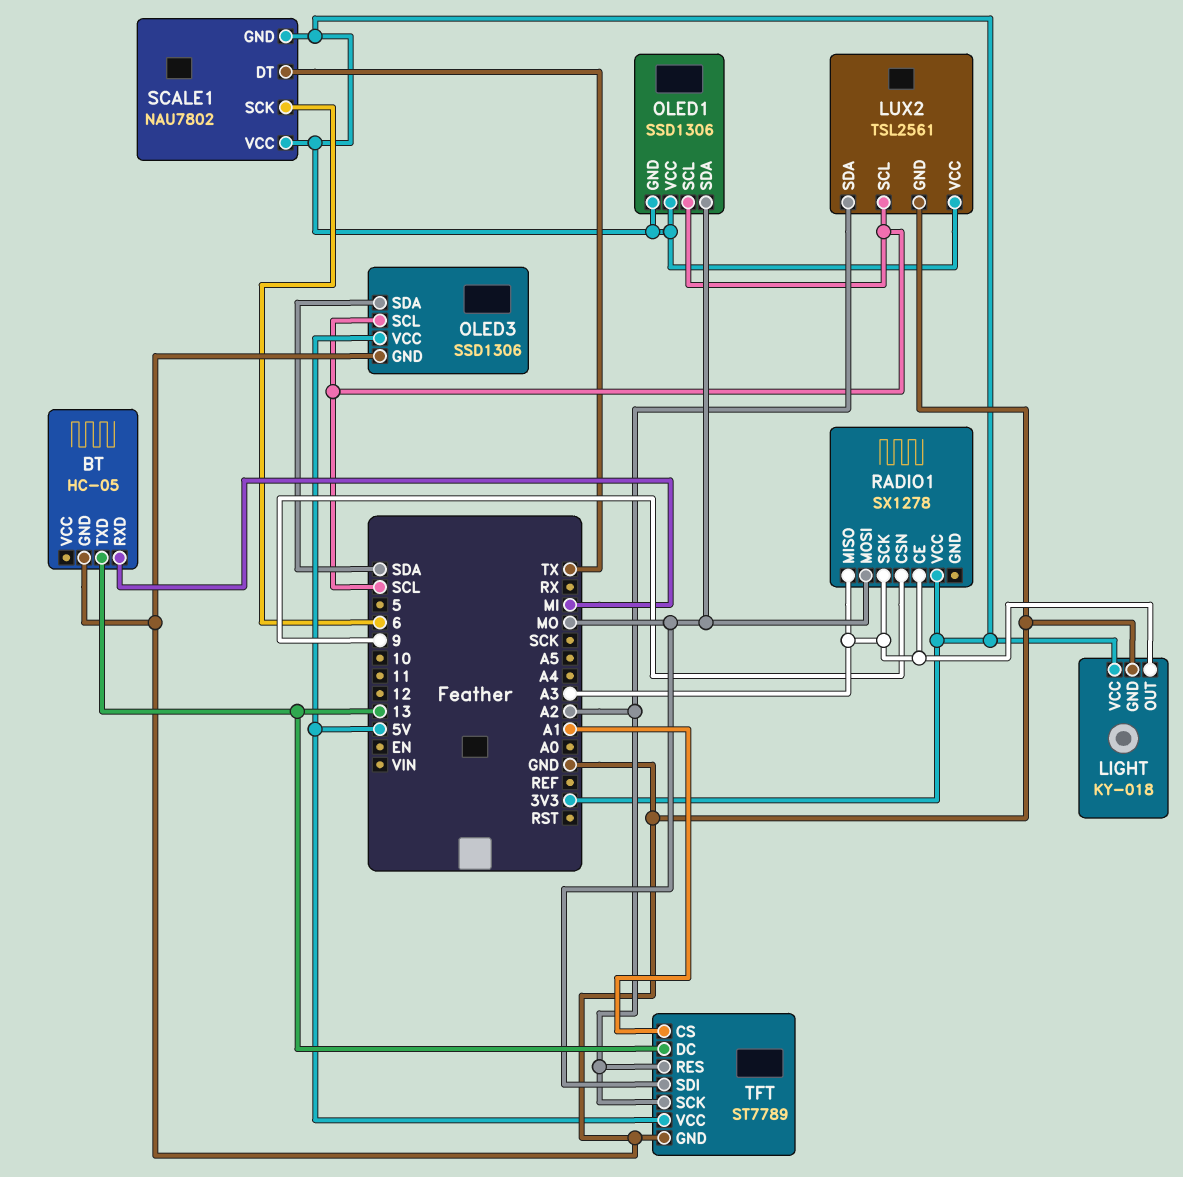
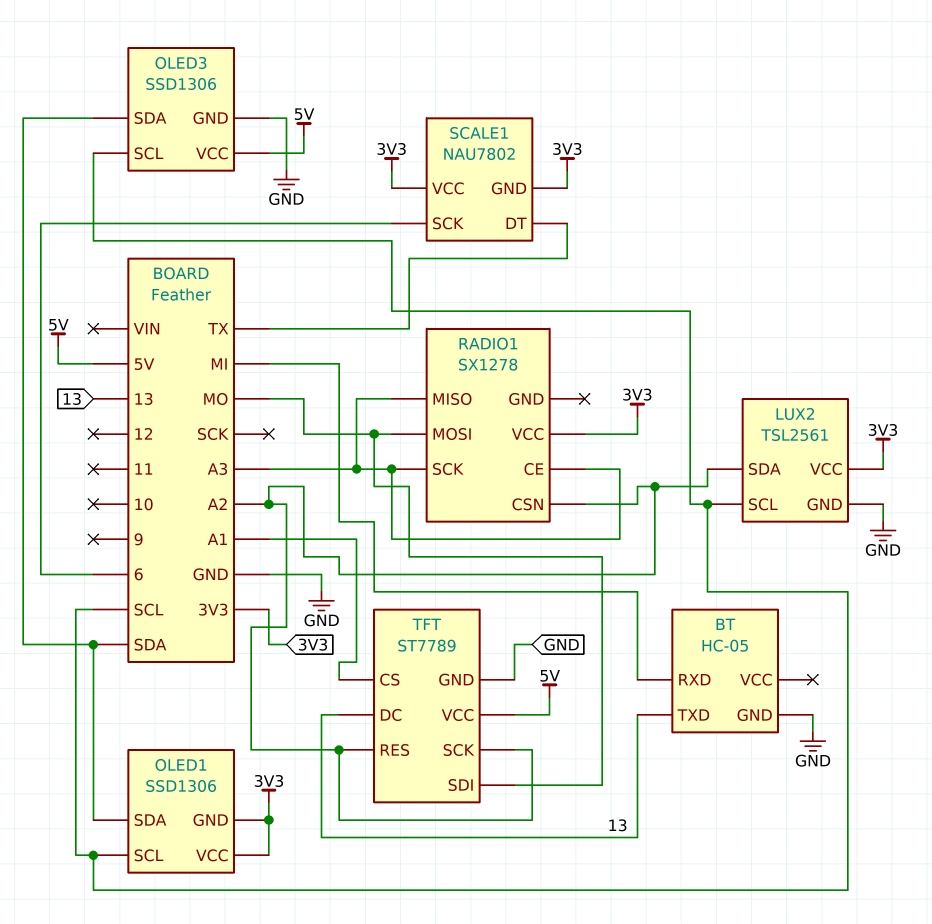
LIGHT: KY-018 -> none
LIGHT pin GND: GND -> none
LIGHT pin OUT: A3 -> none
LIGHT pin VCC: 3V3 -> none
OLED1 pin SDA: MO -> SDA
RADIO1 pin CSN: 9 -> A2

